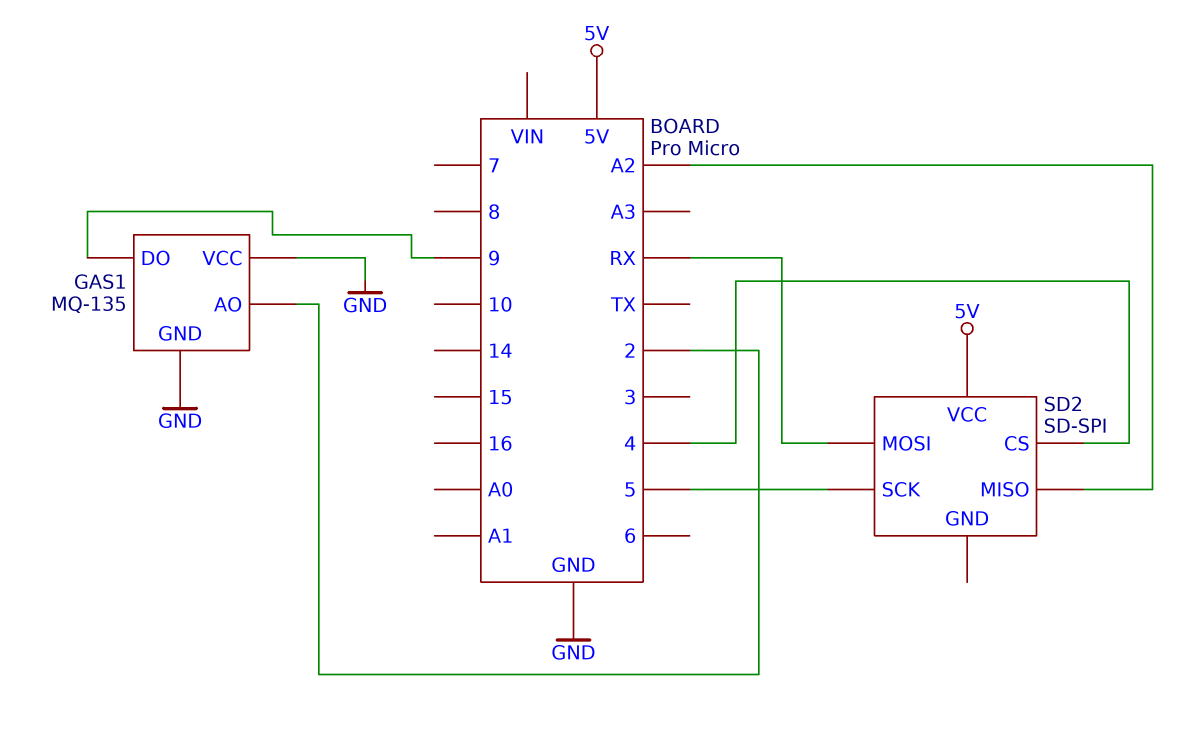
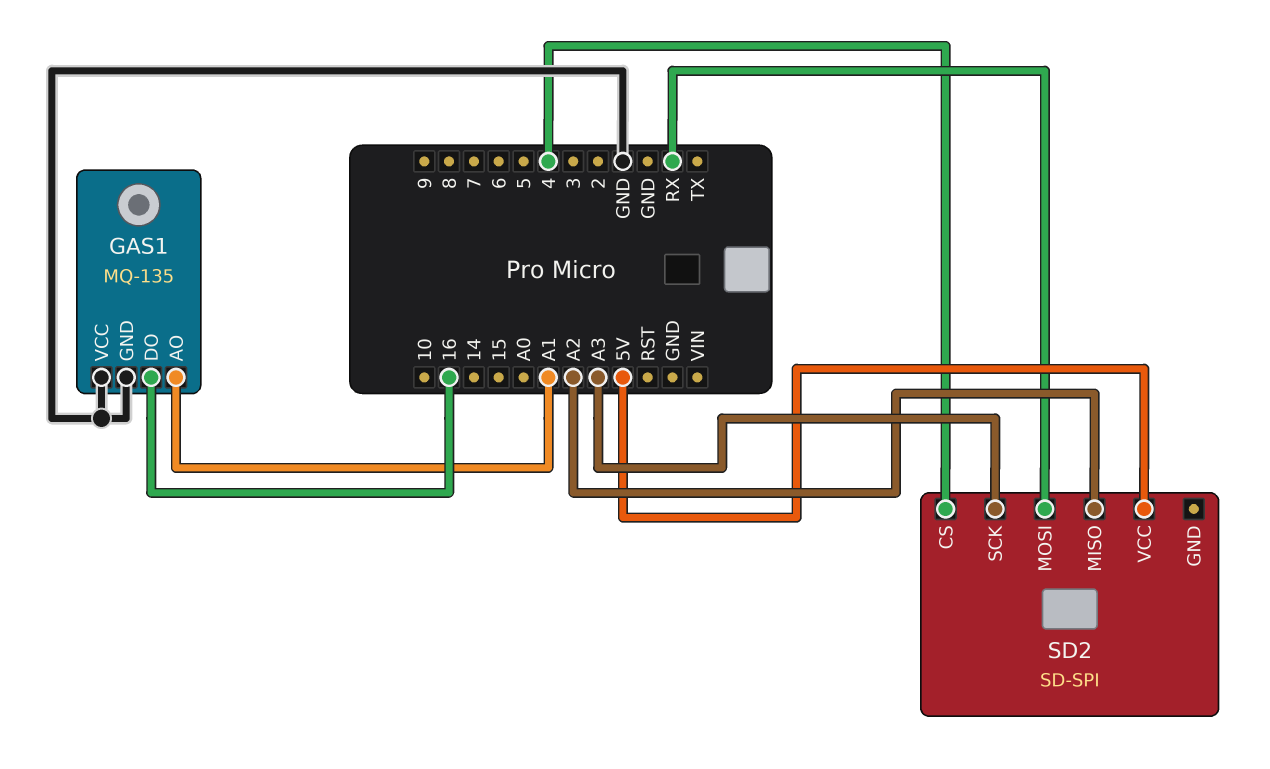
GAS1 pin AO: 2 -> A1
GAS1 pin DO: 9 -> 16
SD2 pin SCK: 5 -> A3

